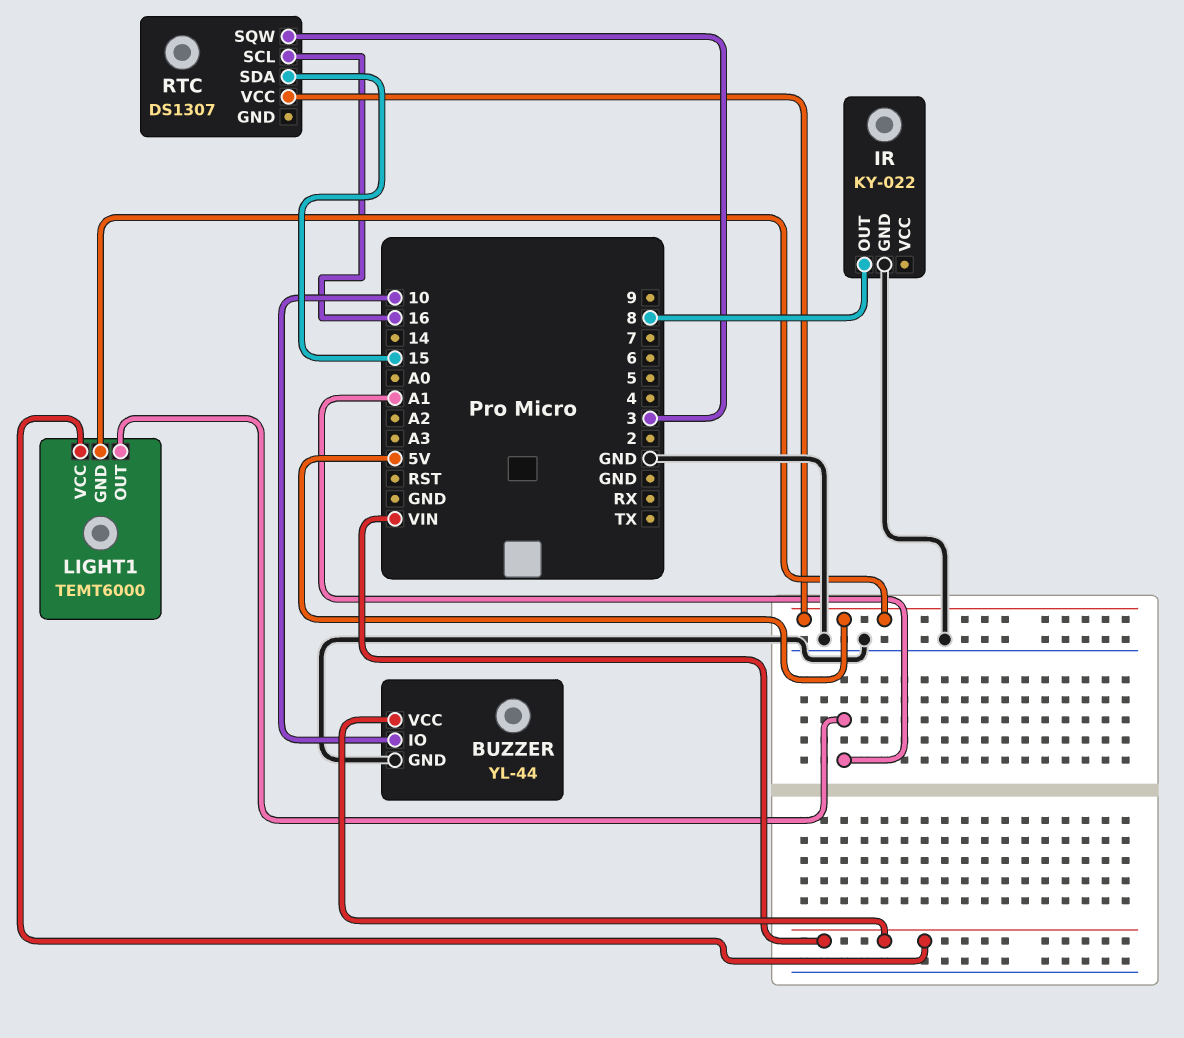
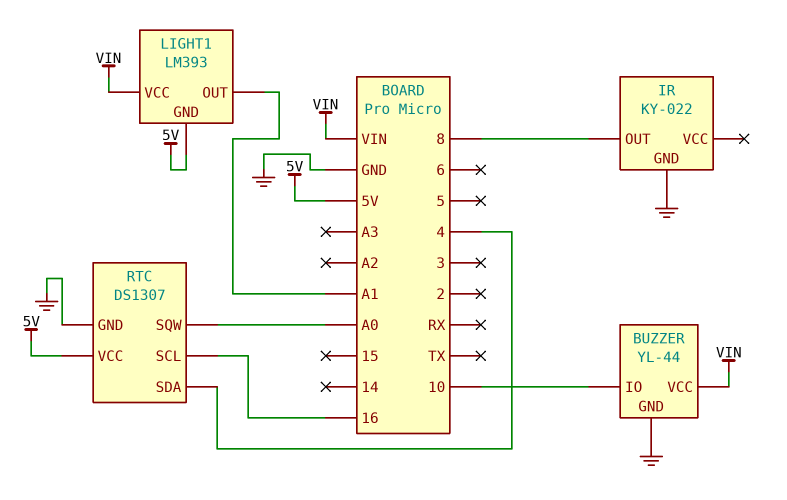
LIGHT1: TEMT6000 -> LM393
RTC pin GND: none -> GND
RTC pin SDA: 15 -> 4
RTC pin SQW: 3 -> A0

